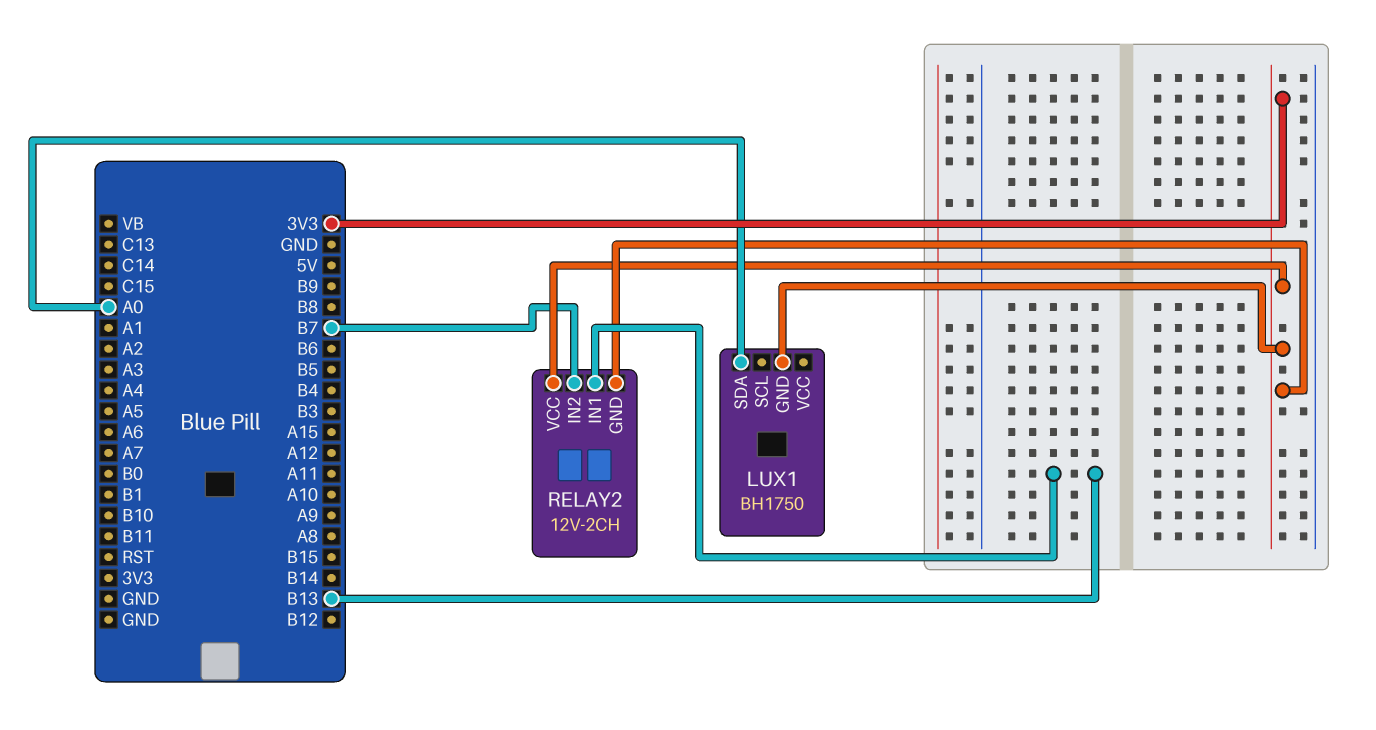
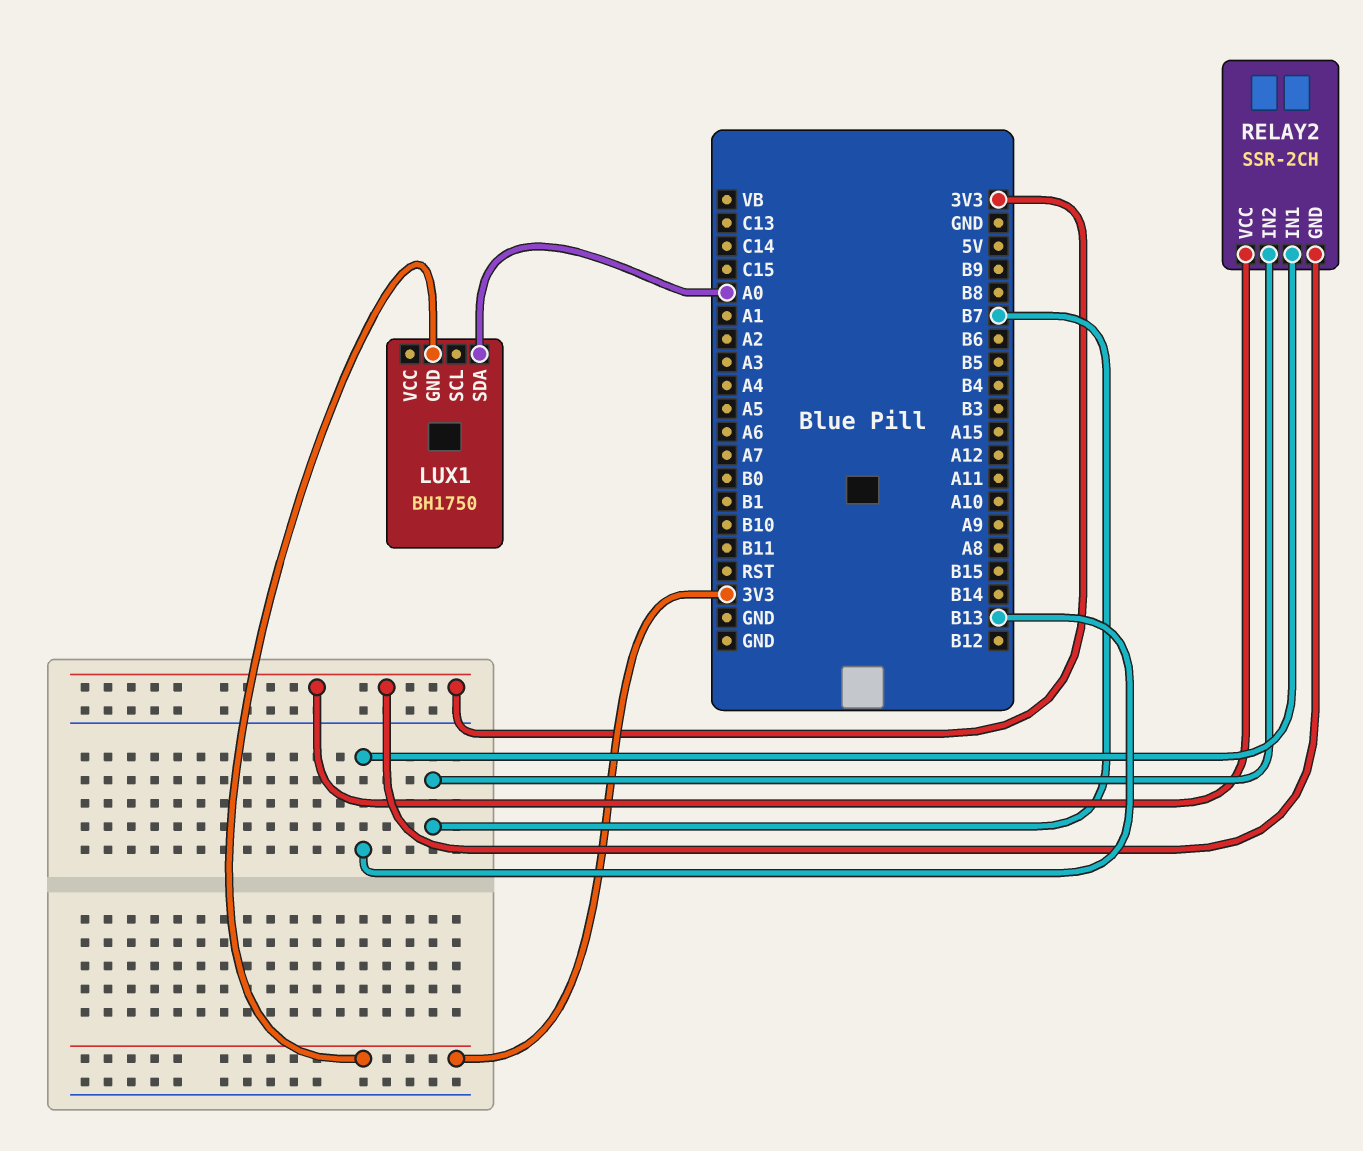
RELAY2: 12V-2CH -> SSR-2CH

